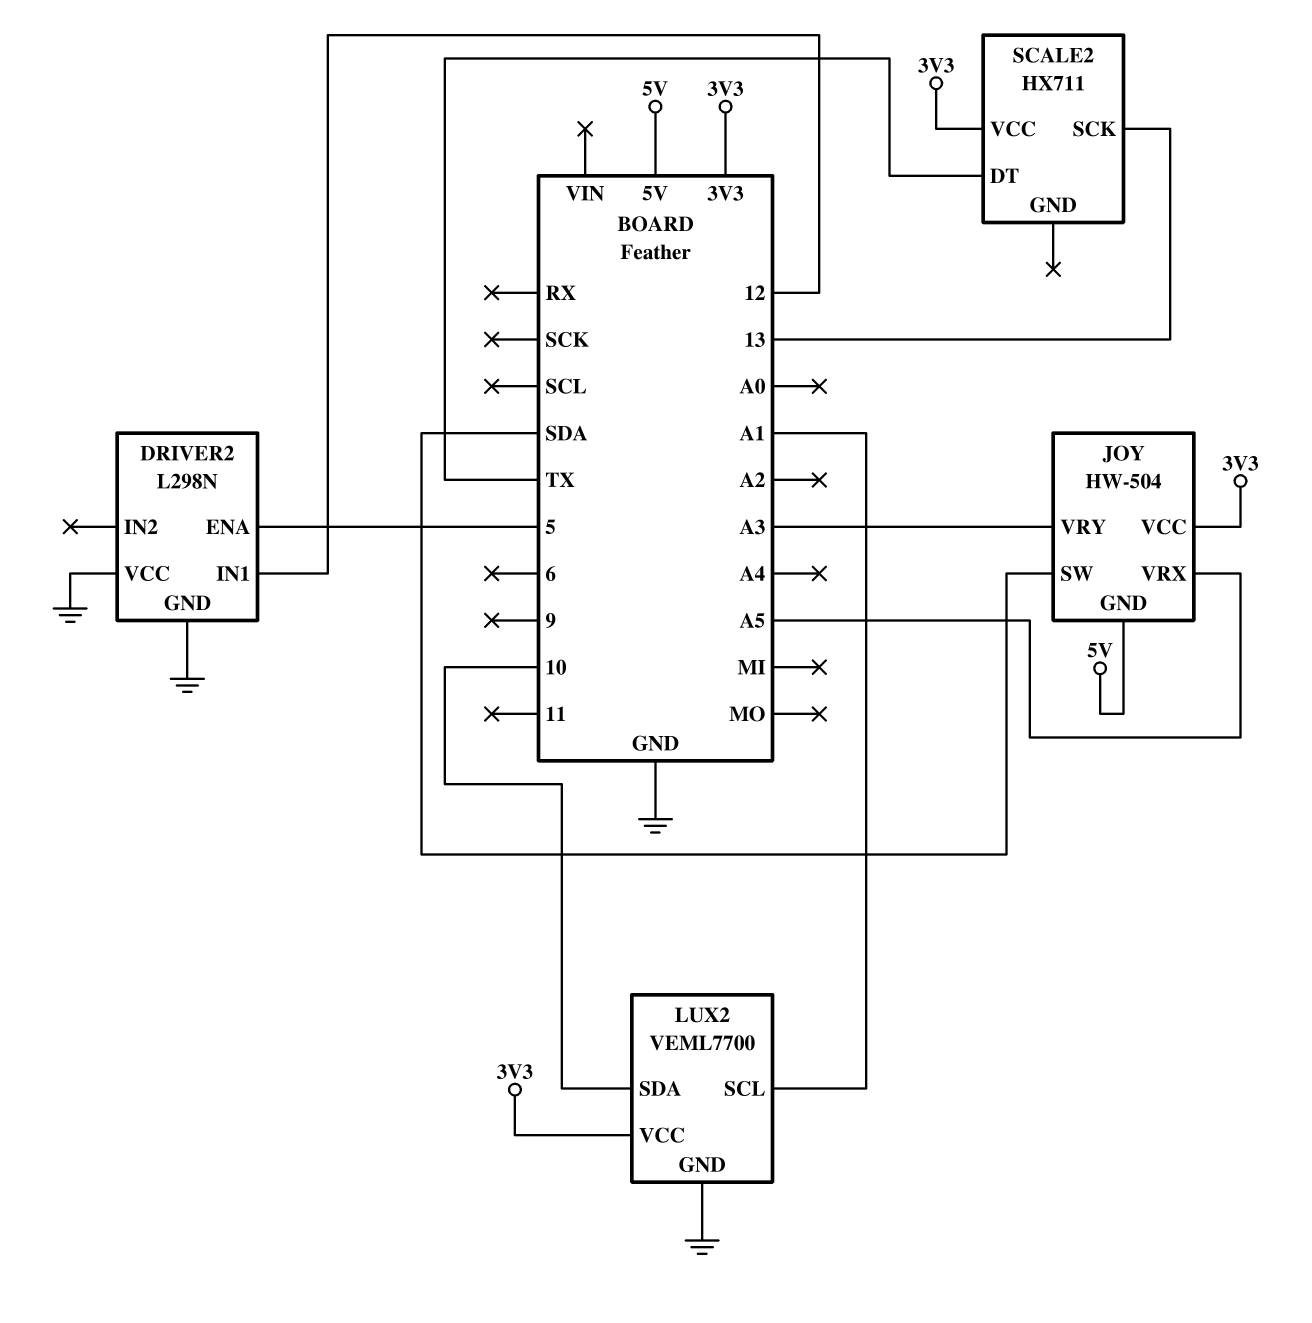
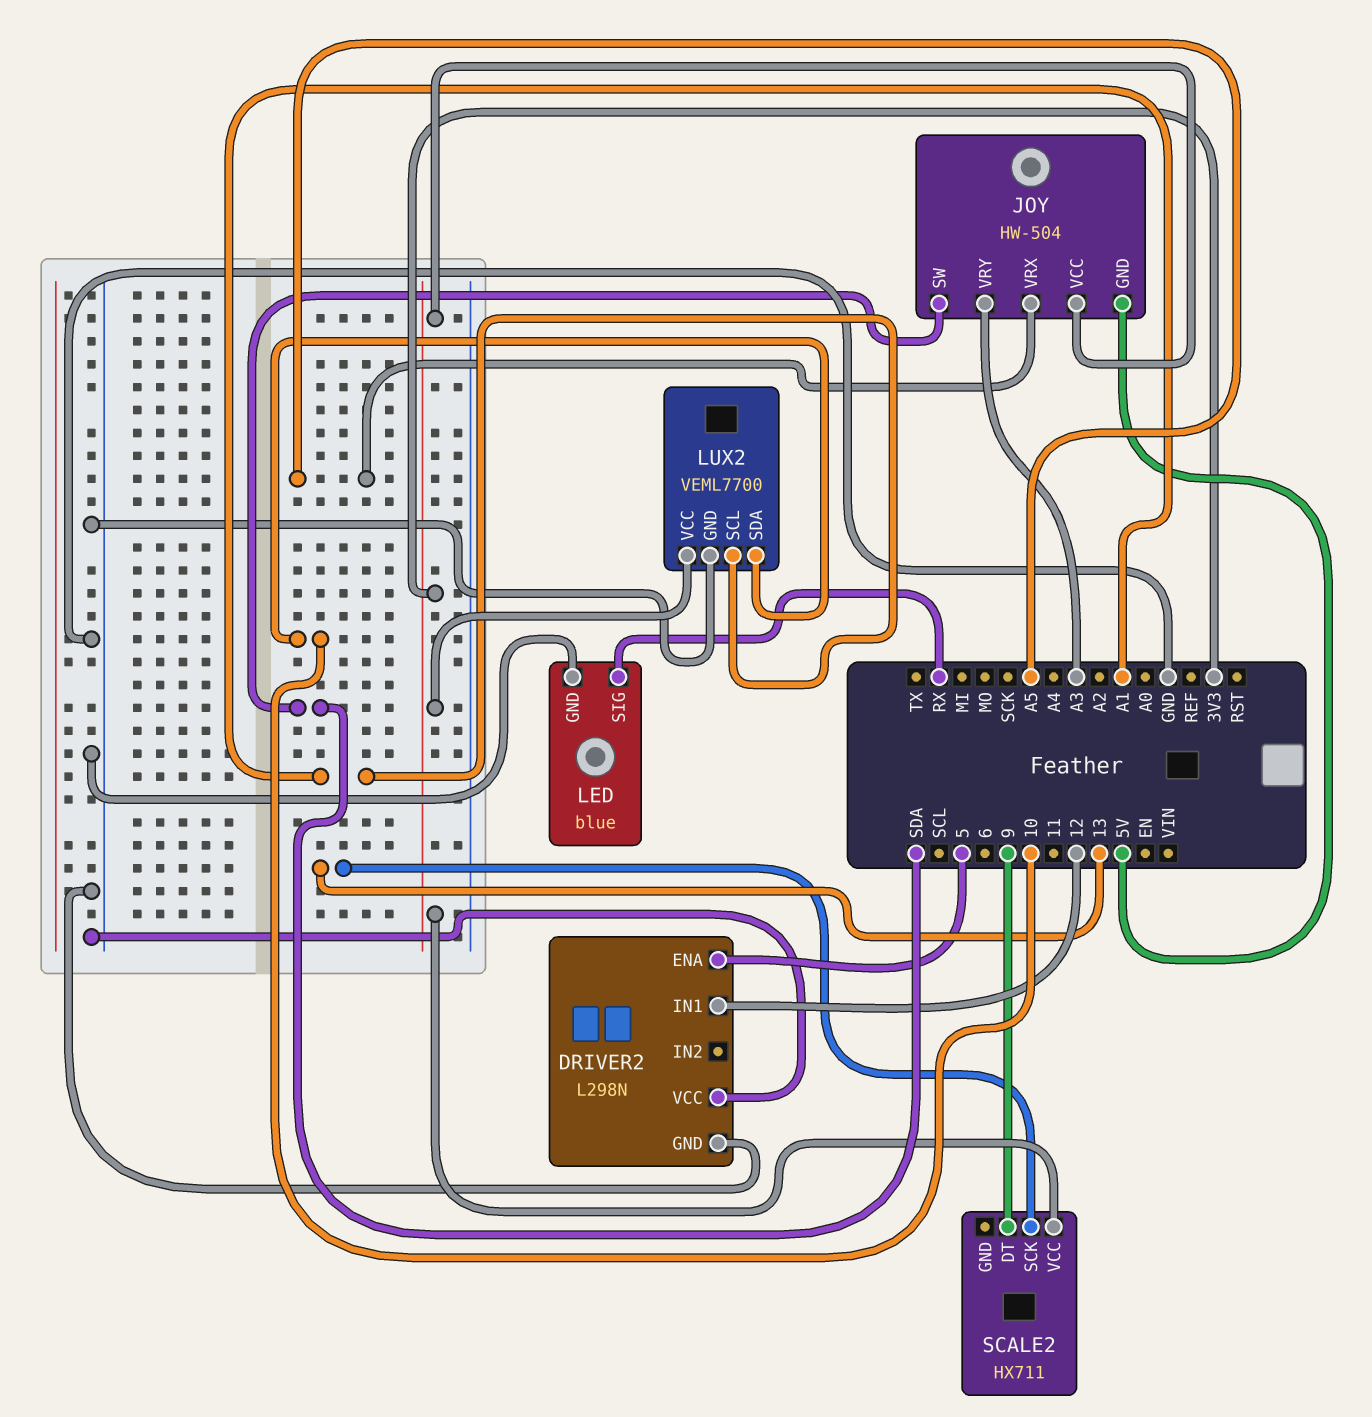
LED: none -> blue
LED pin GND: none -> GND
LED pin SIG: none -> RX
SCALE2 pin DT: TX -> 9

